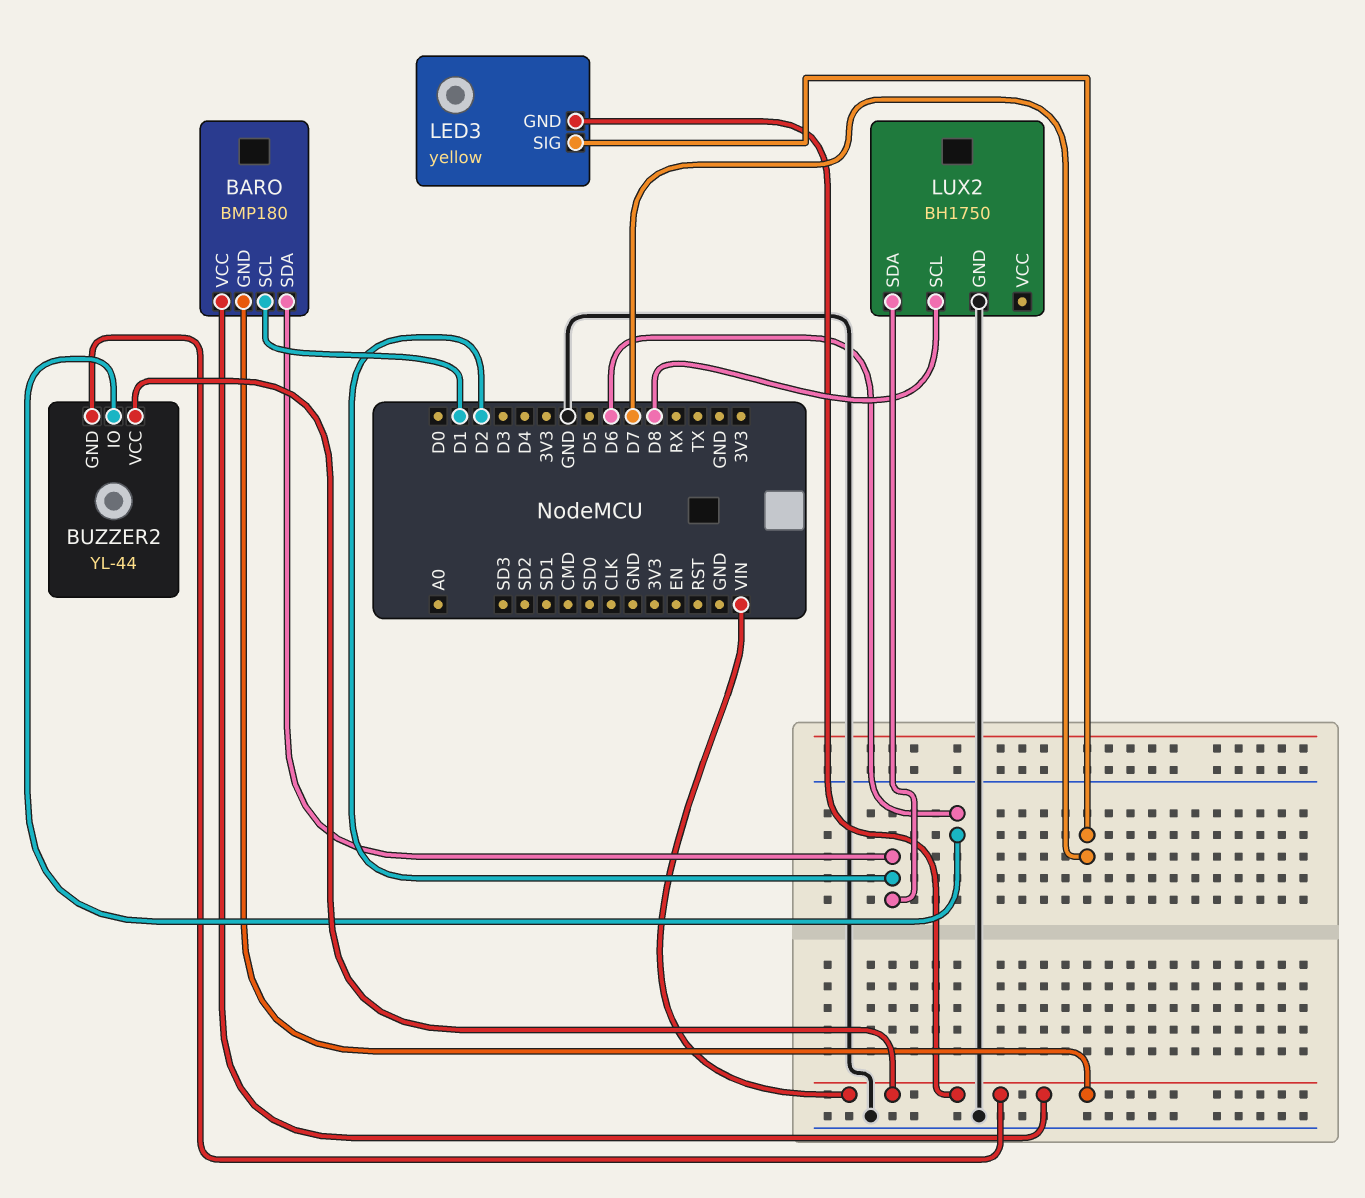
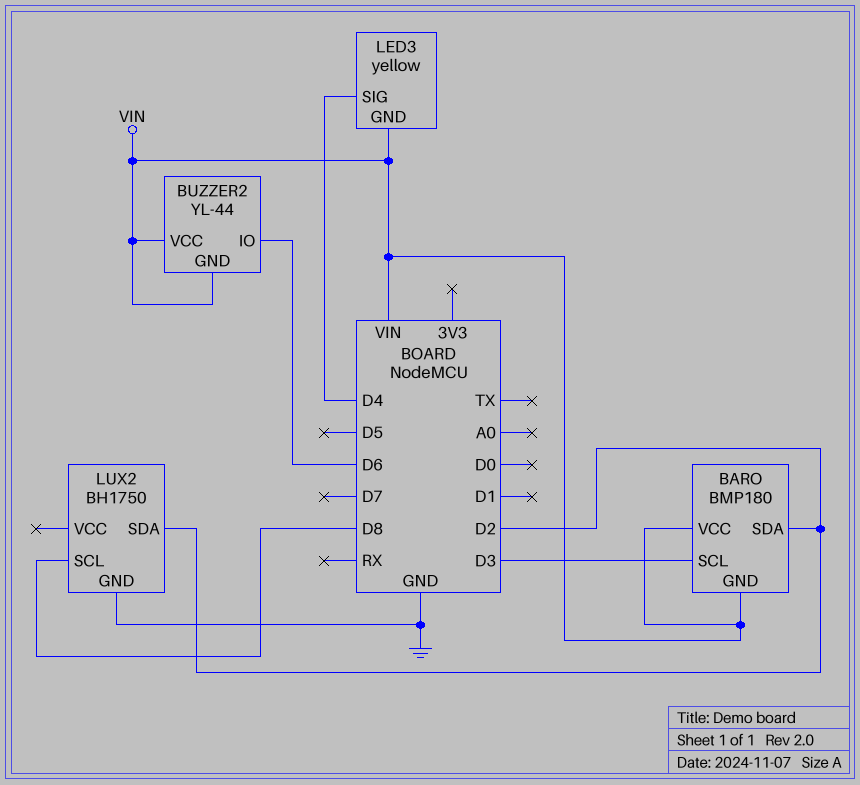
BARO pin SCL: D1 -> D3
LED3 pin SIG: D7 -> D4

